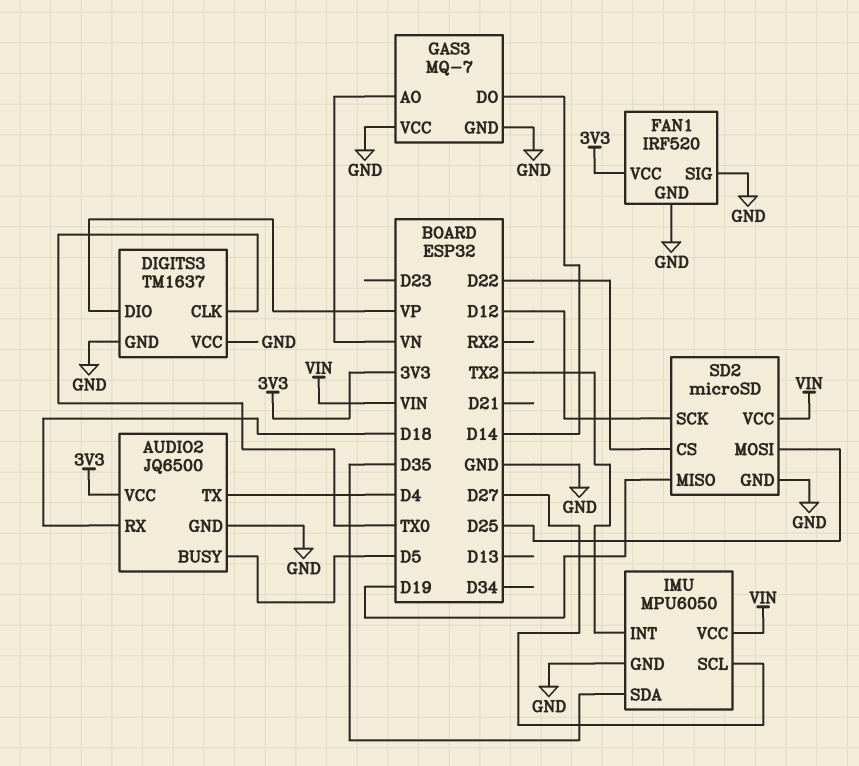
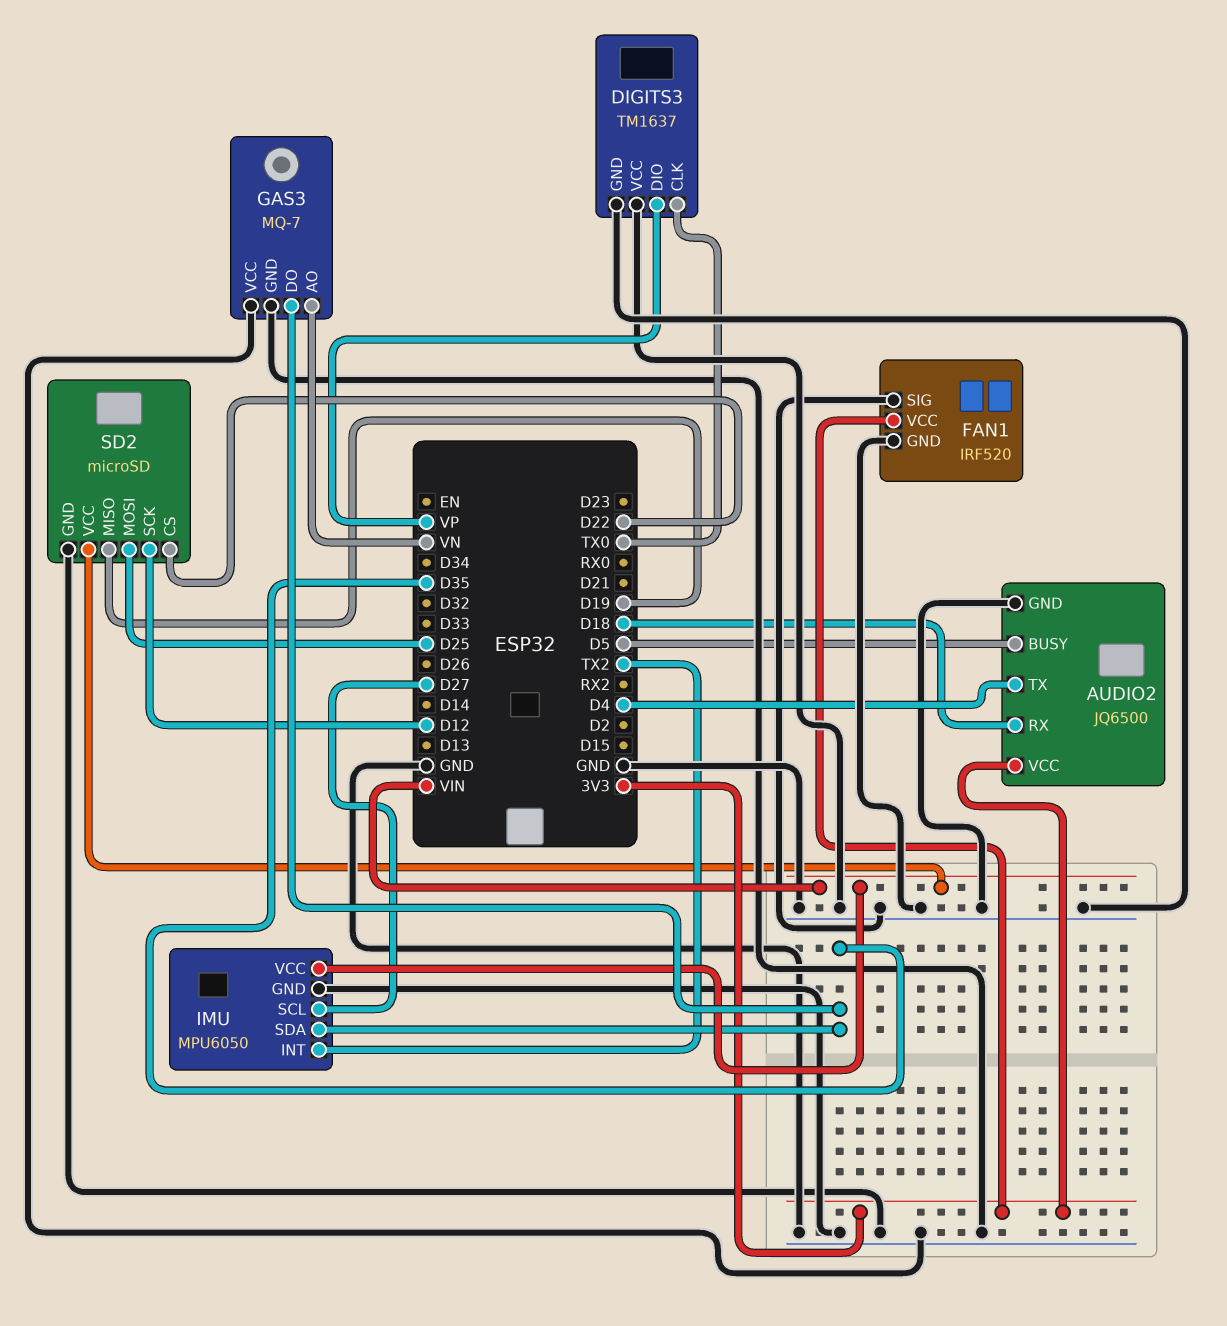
GAS3 pin DO: D14 -> D35

